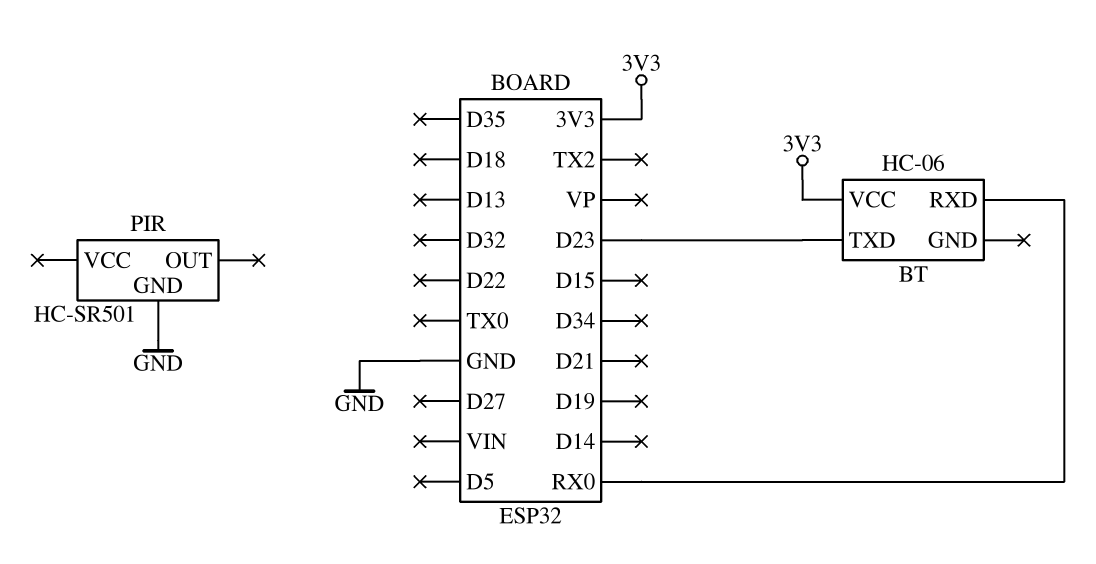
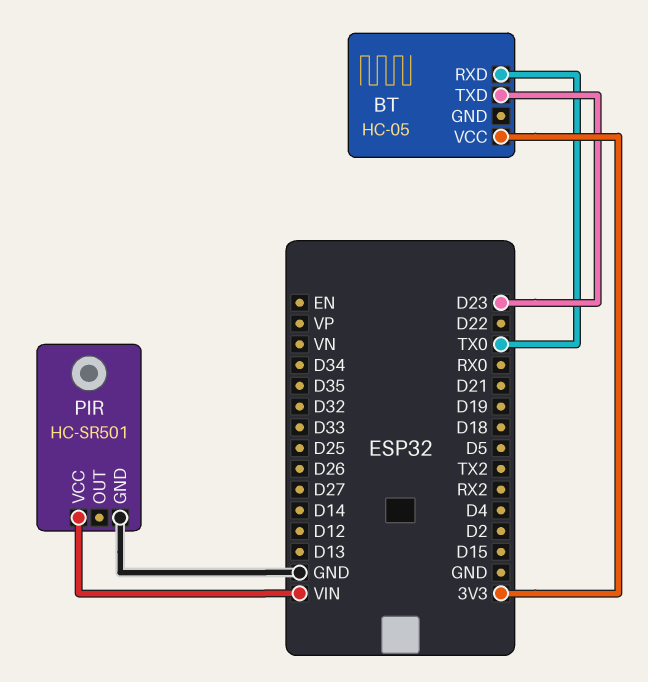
BT: HC-06 -> HC-05
BT pin RXD: RX0 -> TX0
PIR pin VCC: none -> VIN

